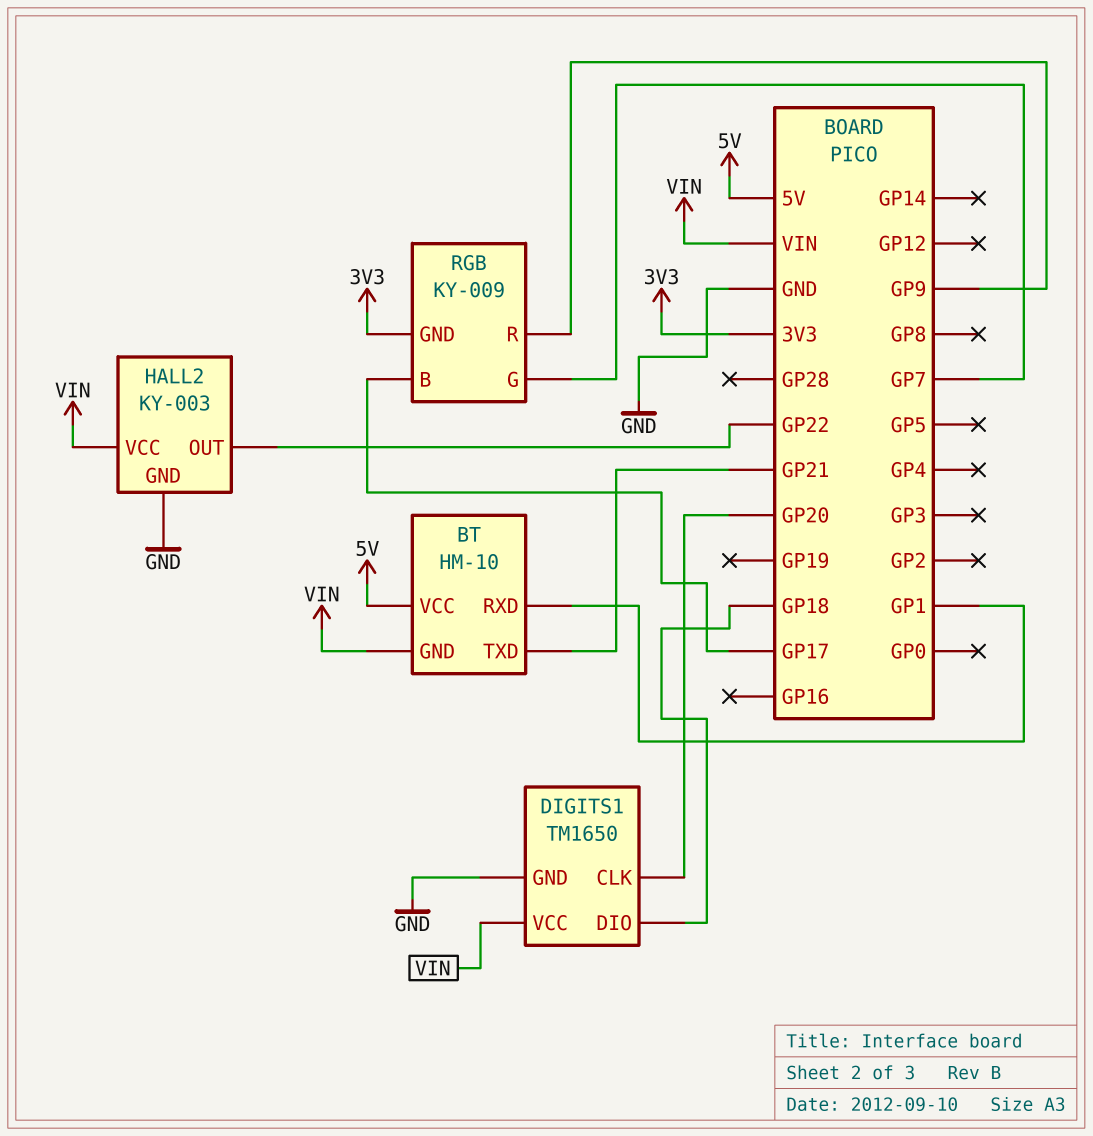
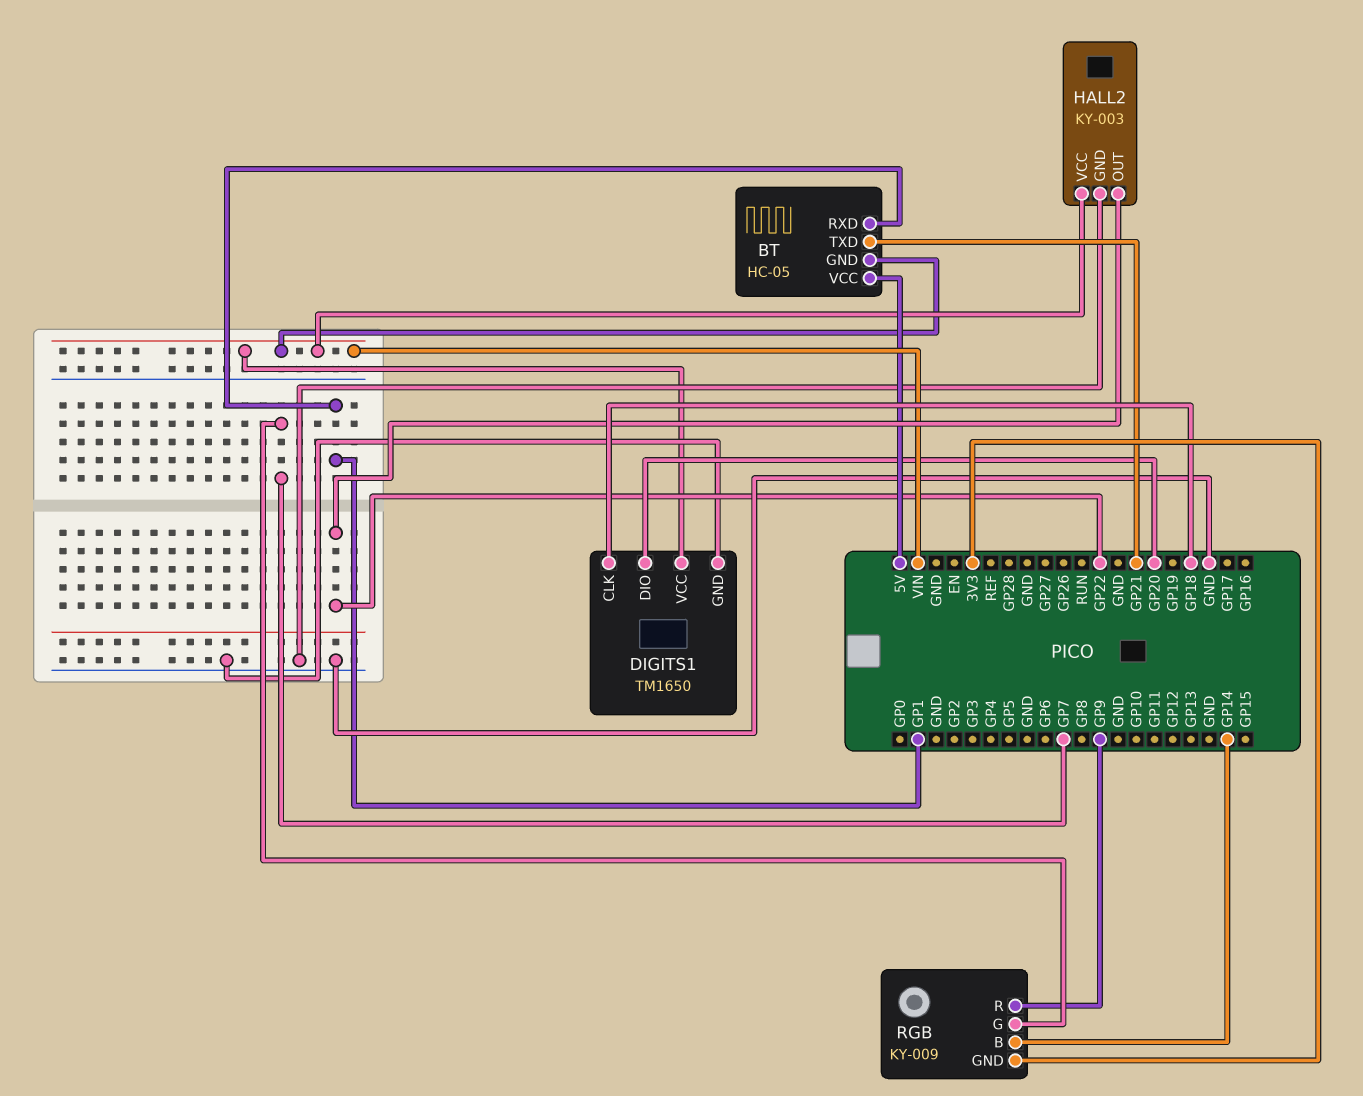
BT: HM-10 -> HC-05
DIGITS1 pin CLK: GP20 -> GP18
DIGITS1 pin DIO: GP18 -> GP20
RGB pin B: GP17 -> GP14

